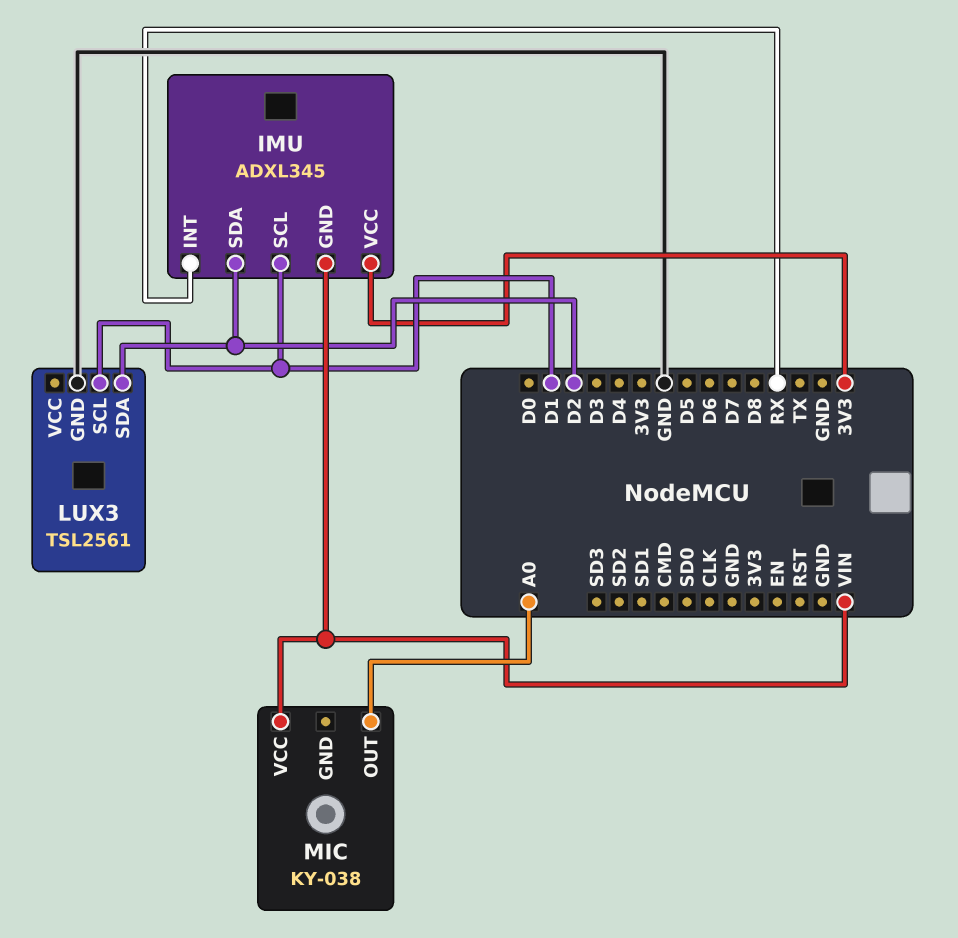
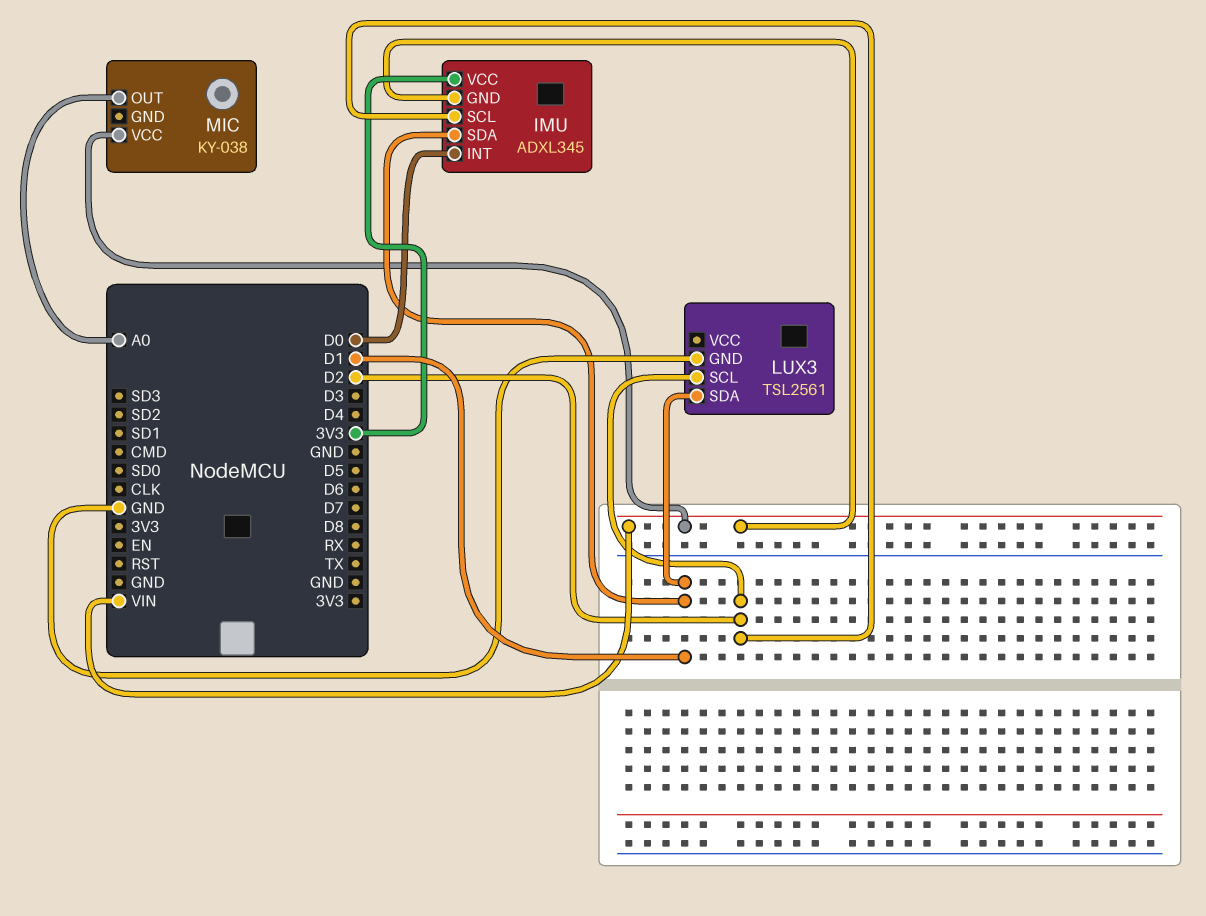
IMU pin INT: RX -> D0
IMU pin SCL: D1 -> D2
IMU pin SDA: D2 -> D1
LUX3 pin SCL: D1 -> D2
LUX3 pin SDA: D2 -> D1

